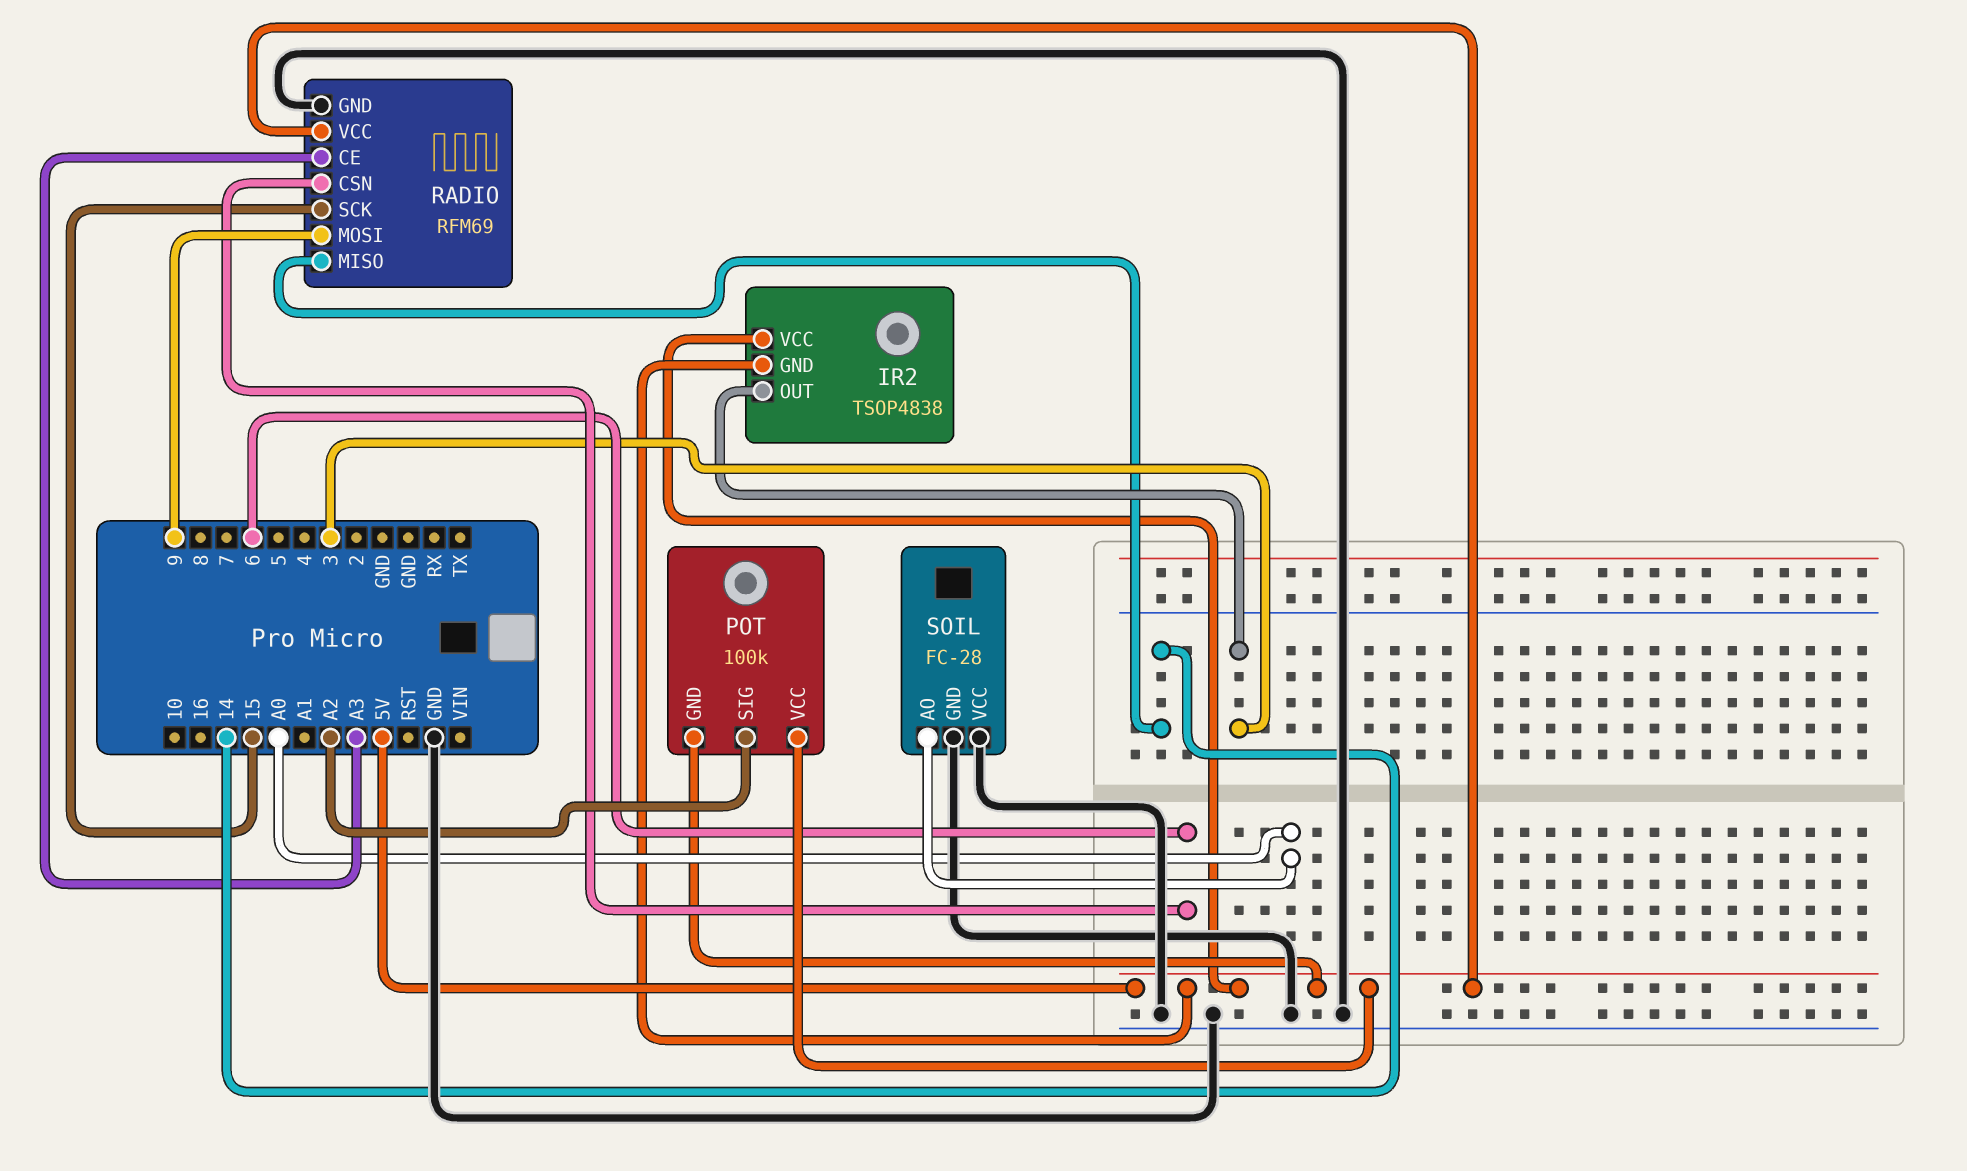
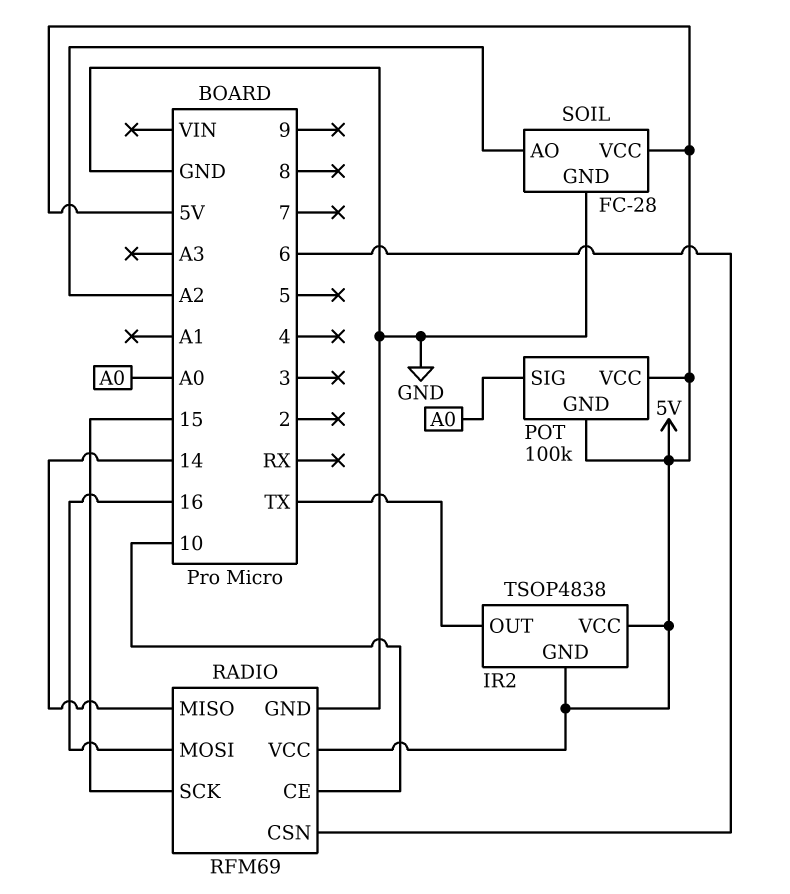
IR2 pin OUT: 3 -> TX
POT pin SIG: A2 -> A0
RADIO pin CE: A3 -> 10
RADIO pin MOSI: 9 -> 16
SOIL pin AO: A0 -> A2
SOIL pin VCC: GND -> 5V

